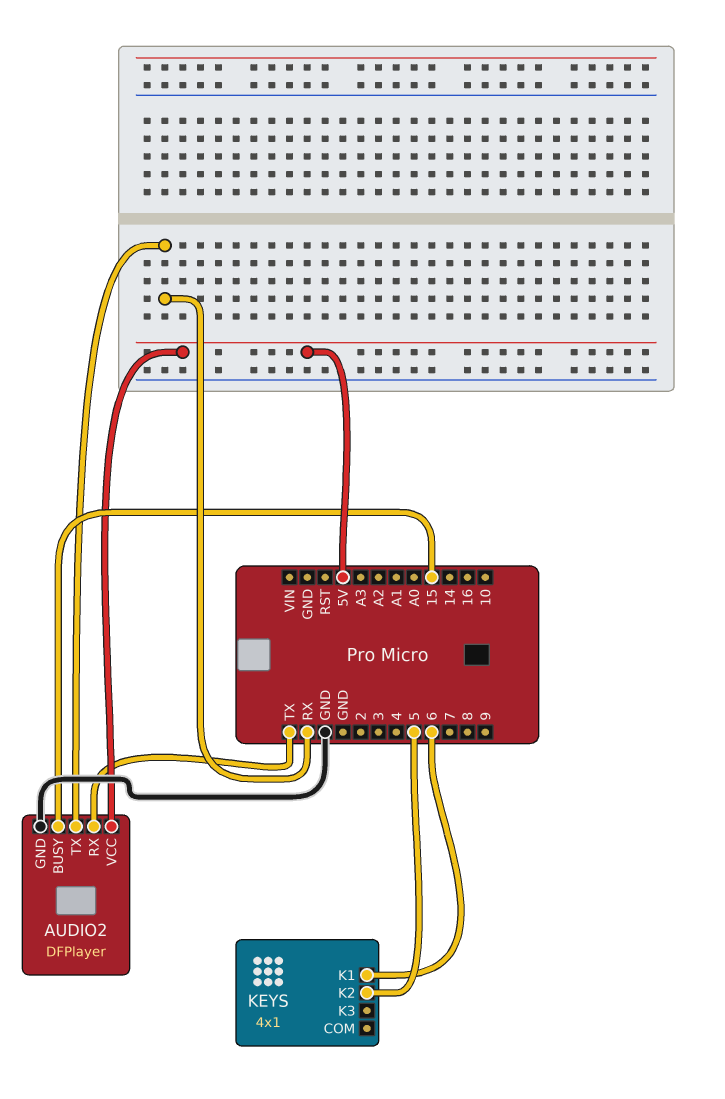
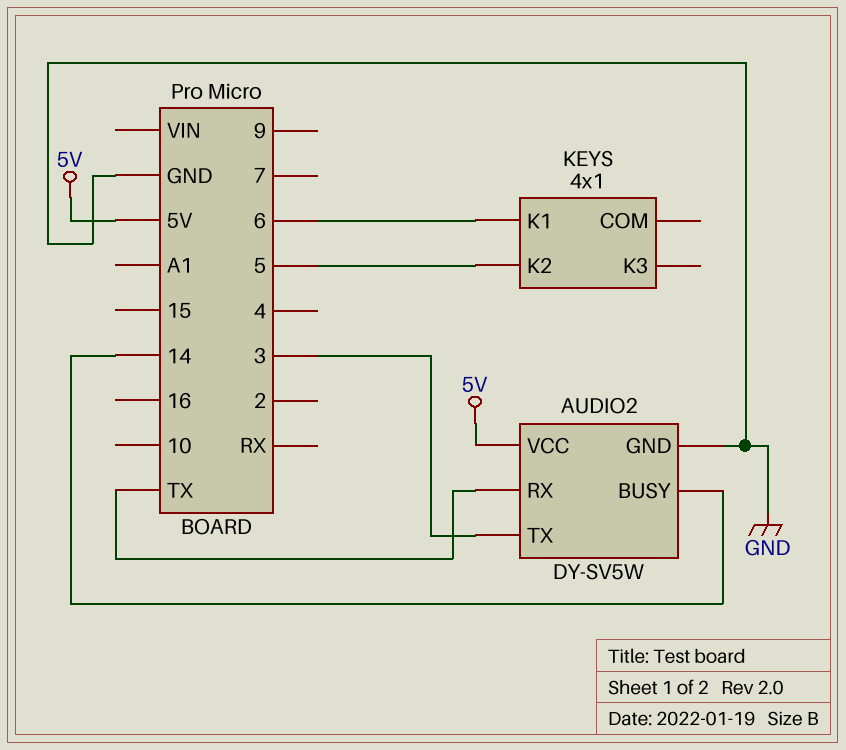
AUDIO2: DFPlayer -> DY-SV5W
AUDIO2 pin BUSY: 15 -> 14
AUDIO2 pin TX: RX -> 3

